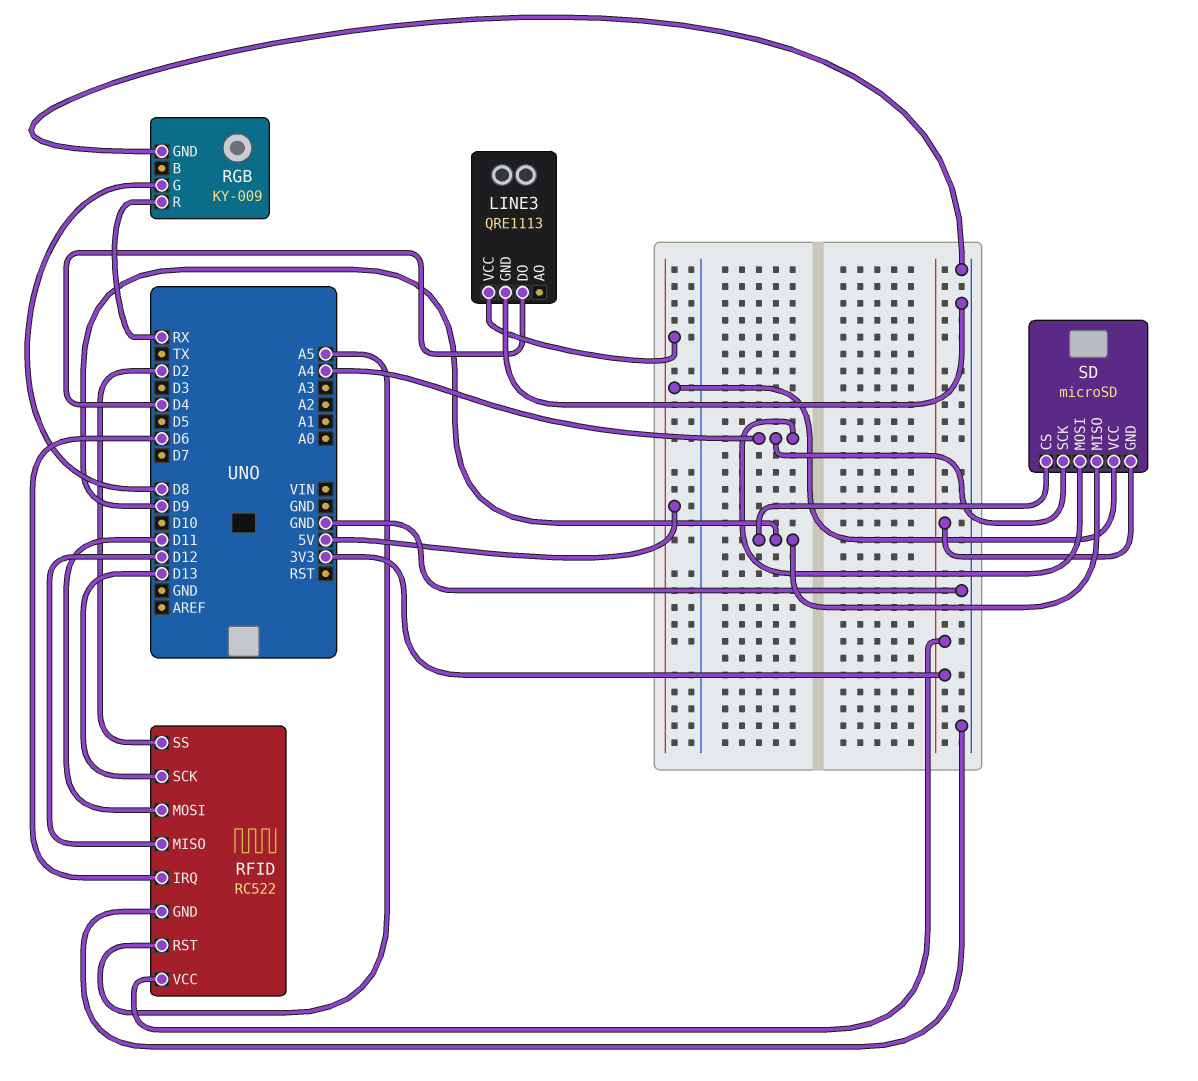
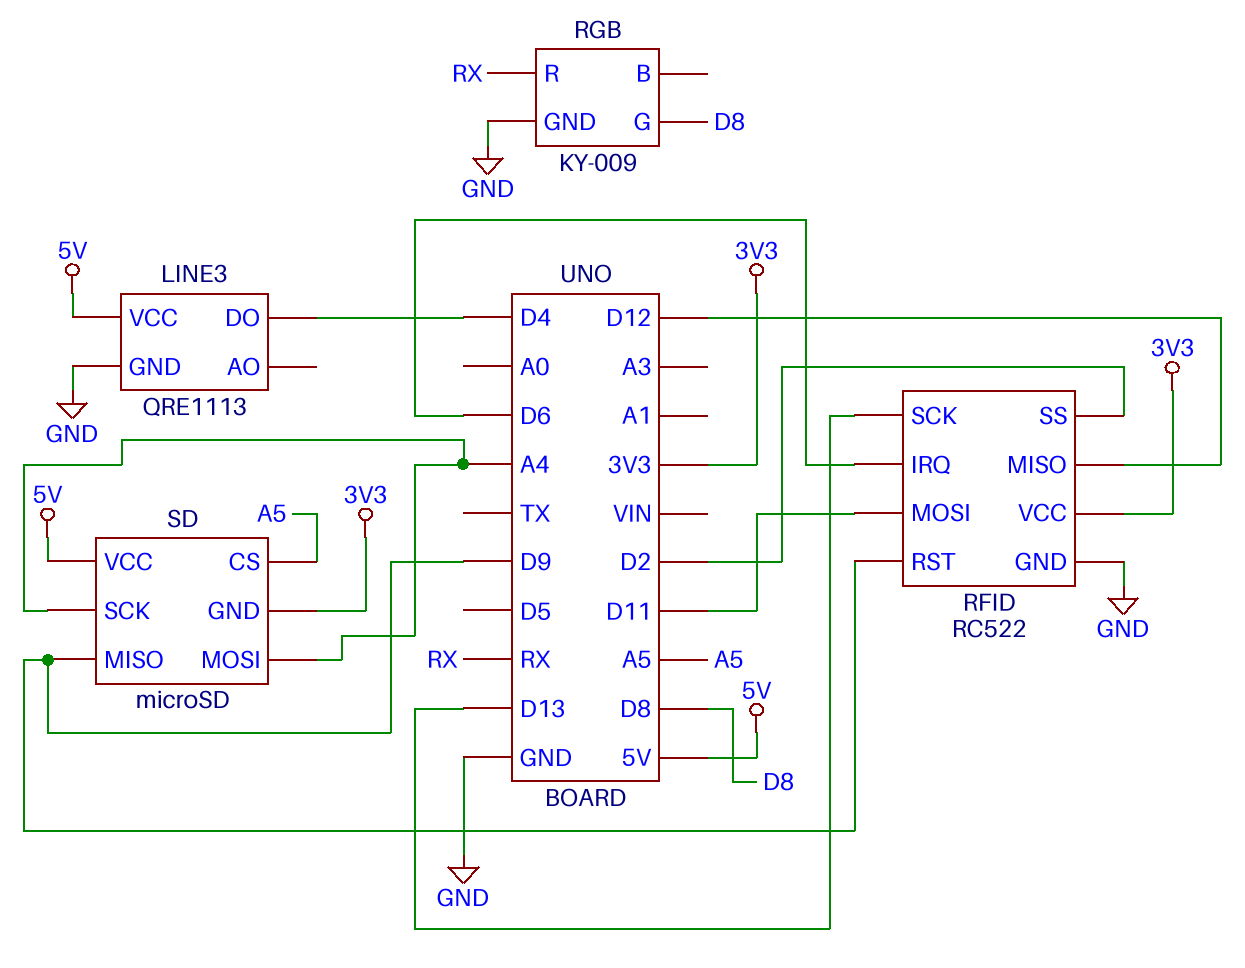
RFID pin RST: A5 -> D9
SD pin CS: D9 -> A5

